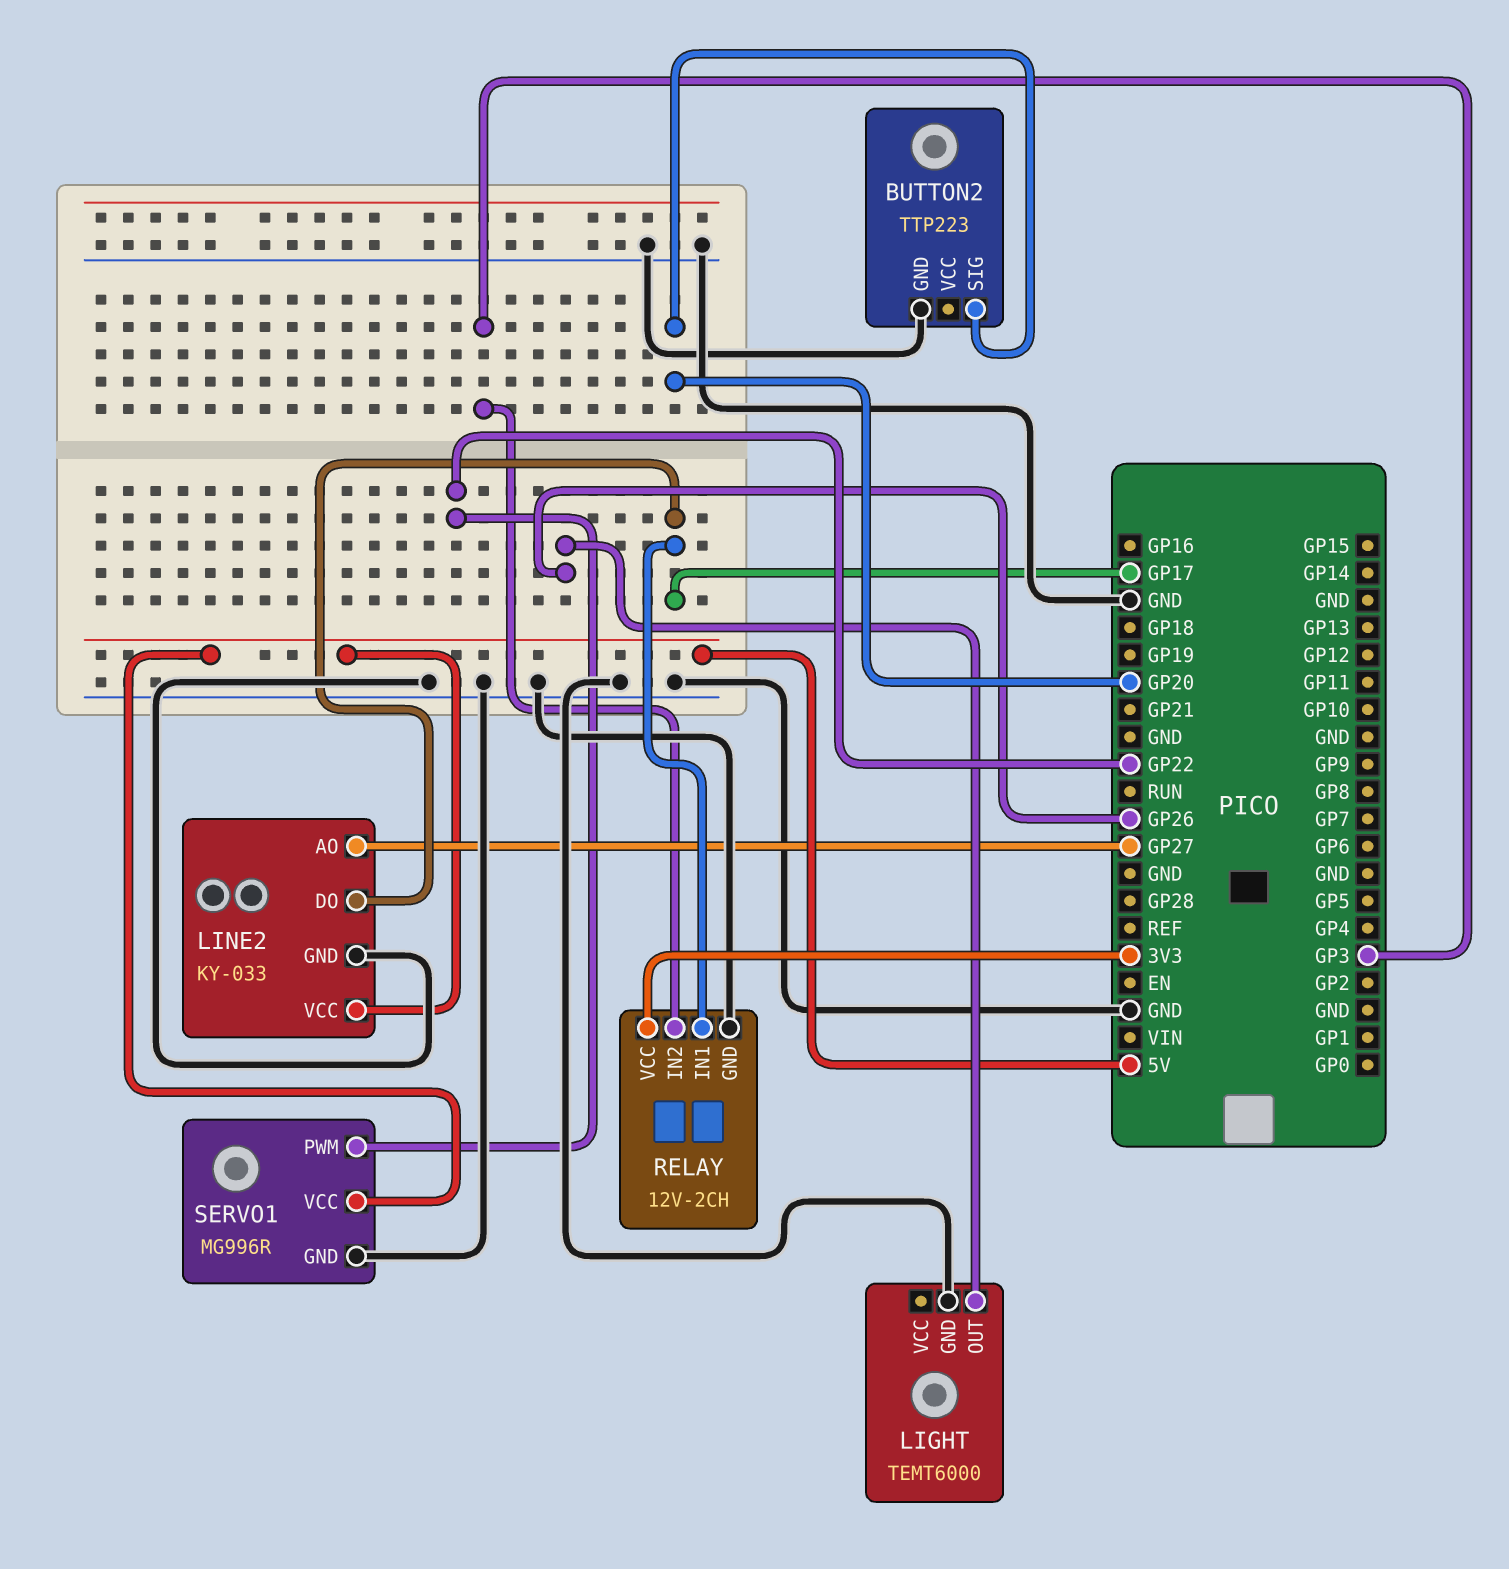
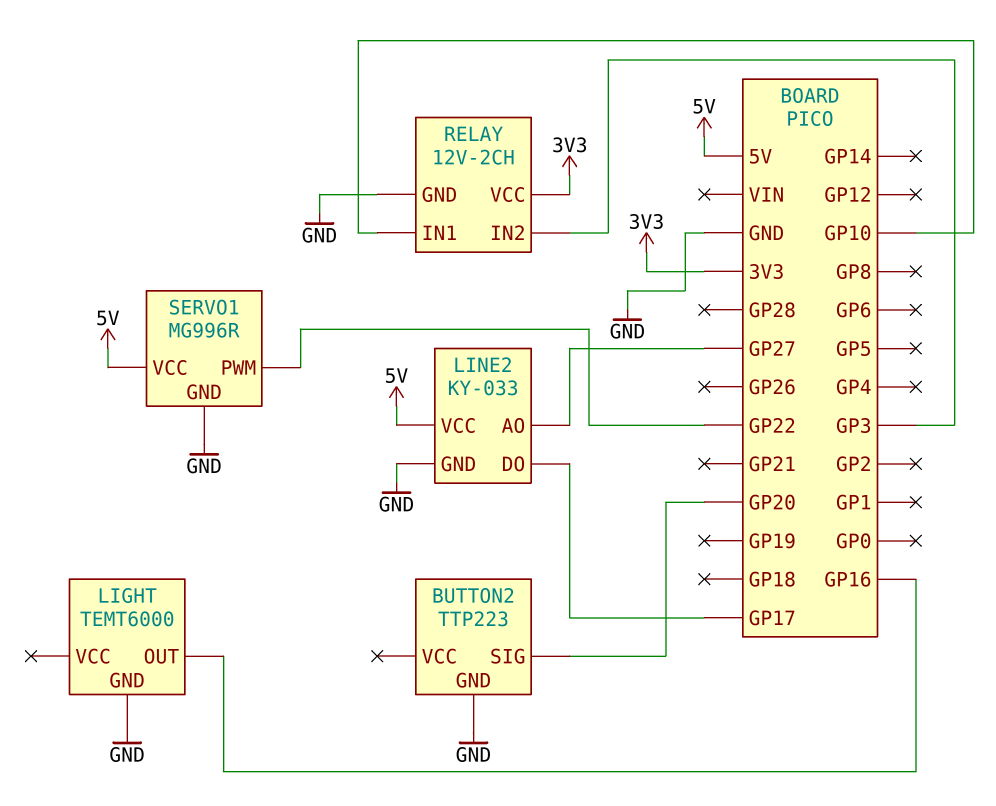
LIGHT pin OUT: GP26 -> GP16
RELAY pin IN1: GP17 -> GP10

